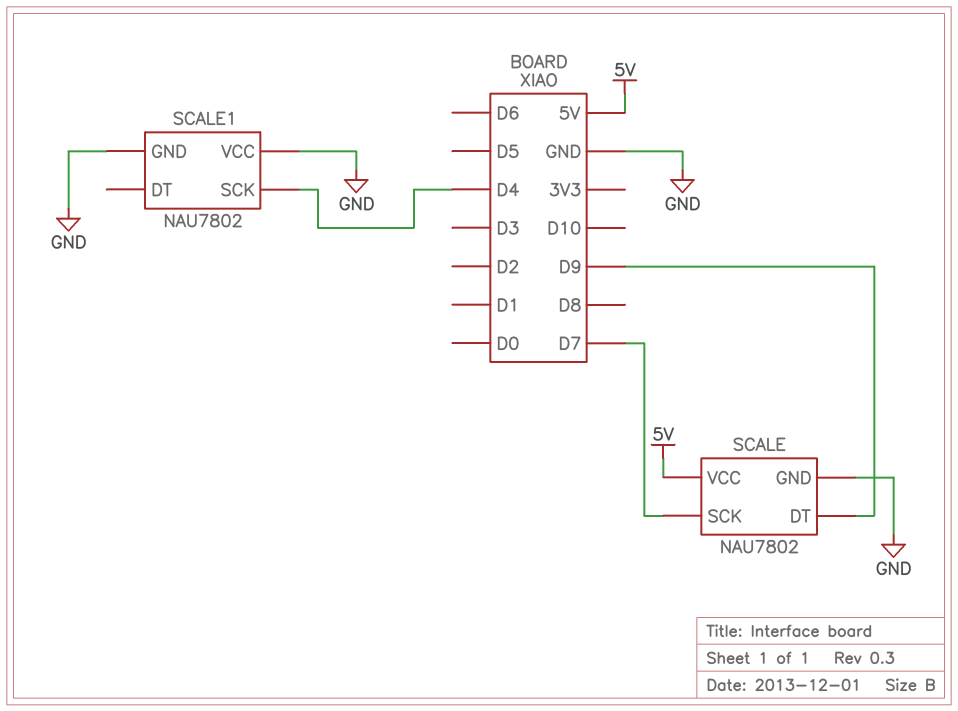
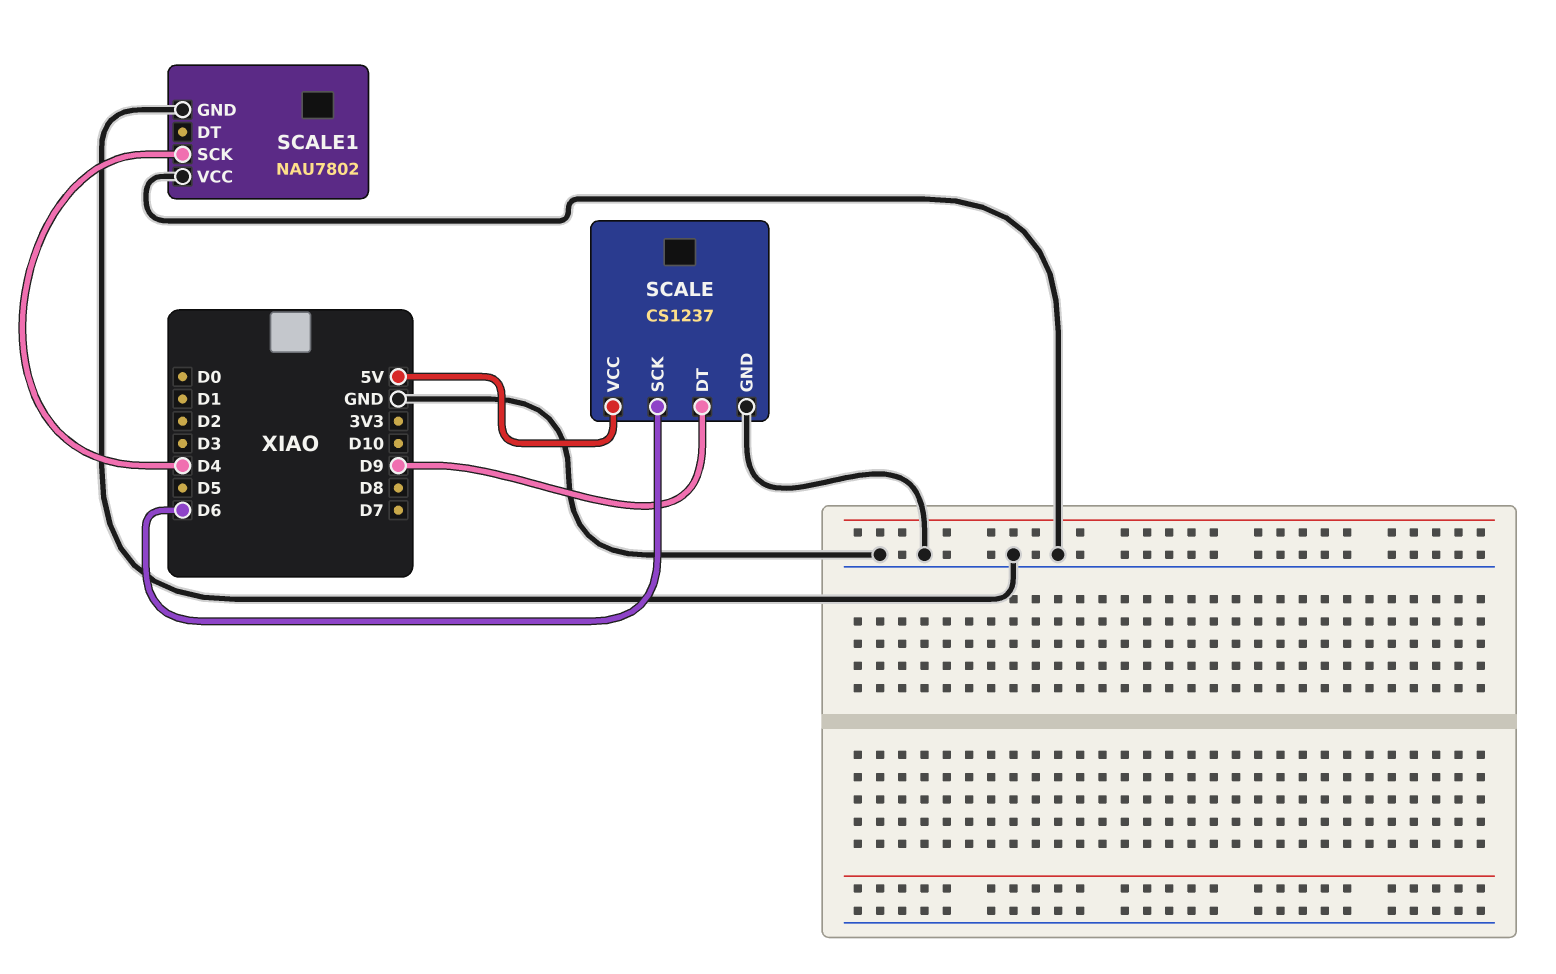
SCALE: NAU7802 -> CS1237
SCALE pin SCK: D7 -> D6

